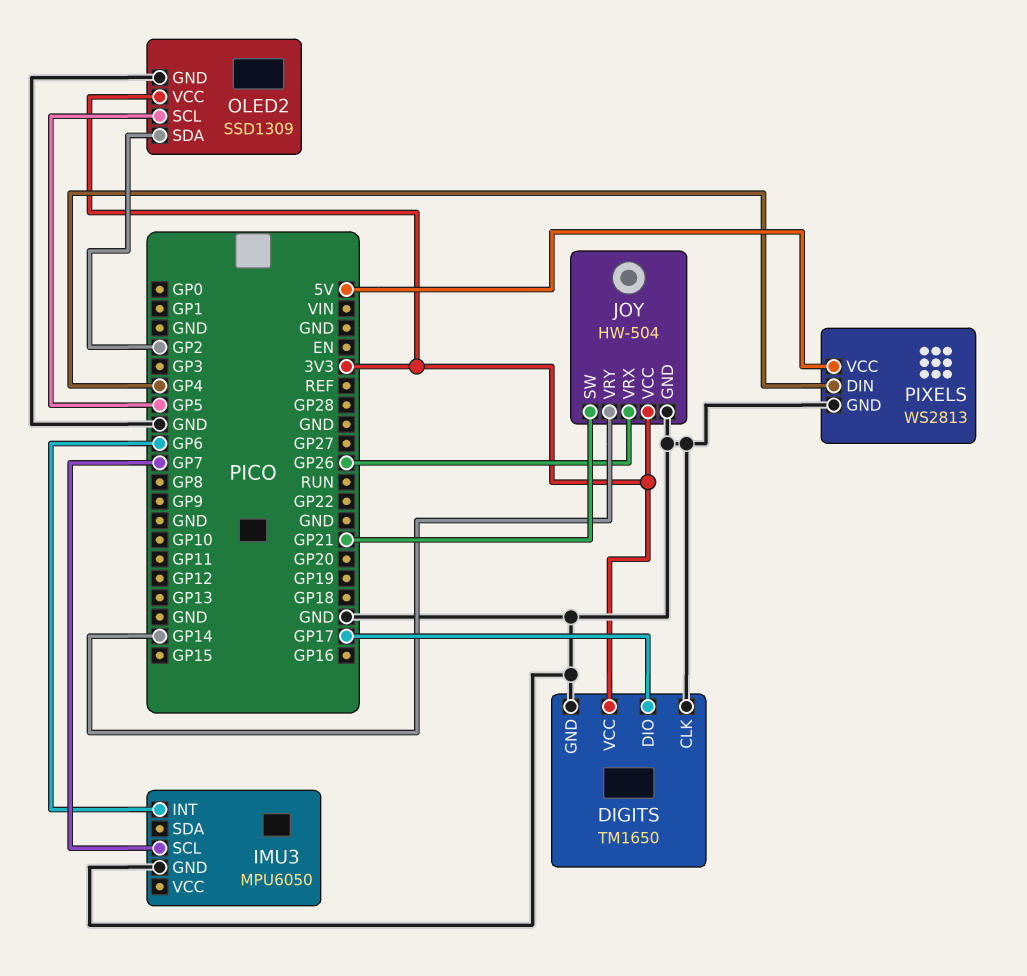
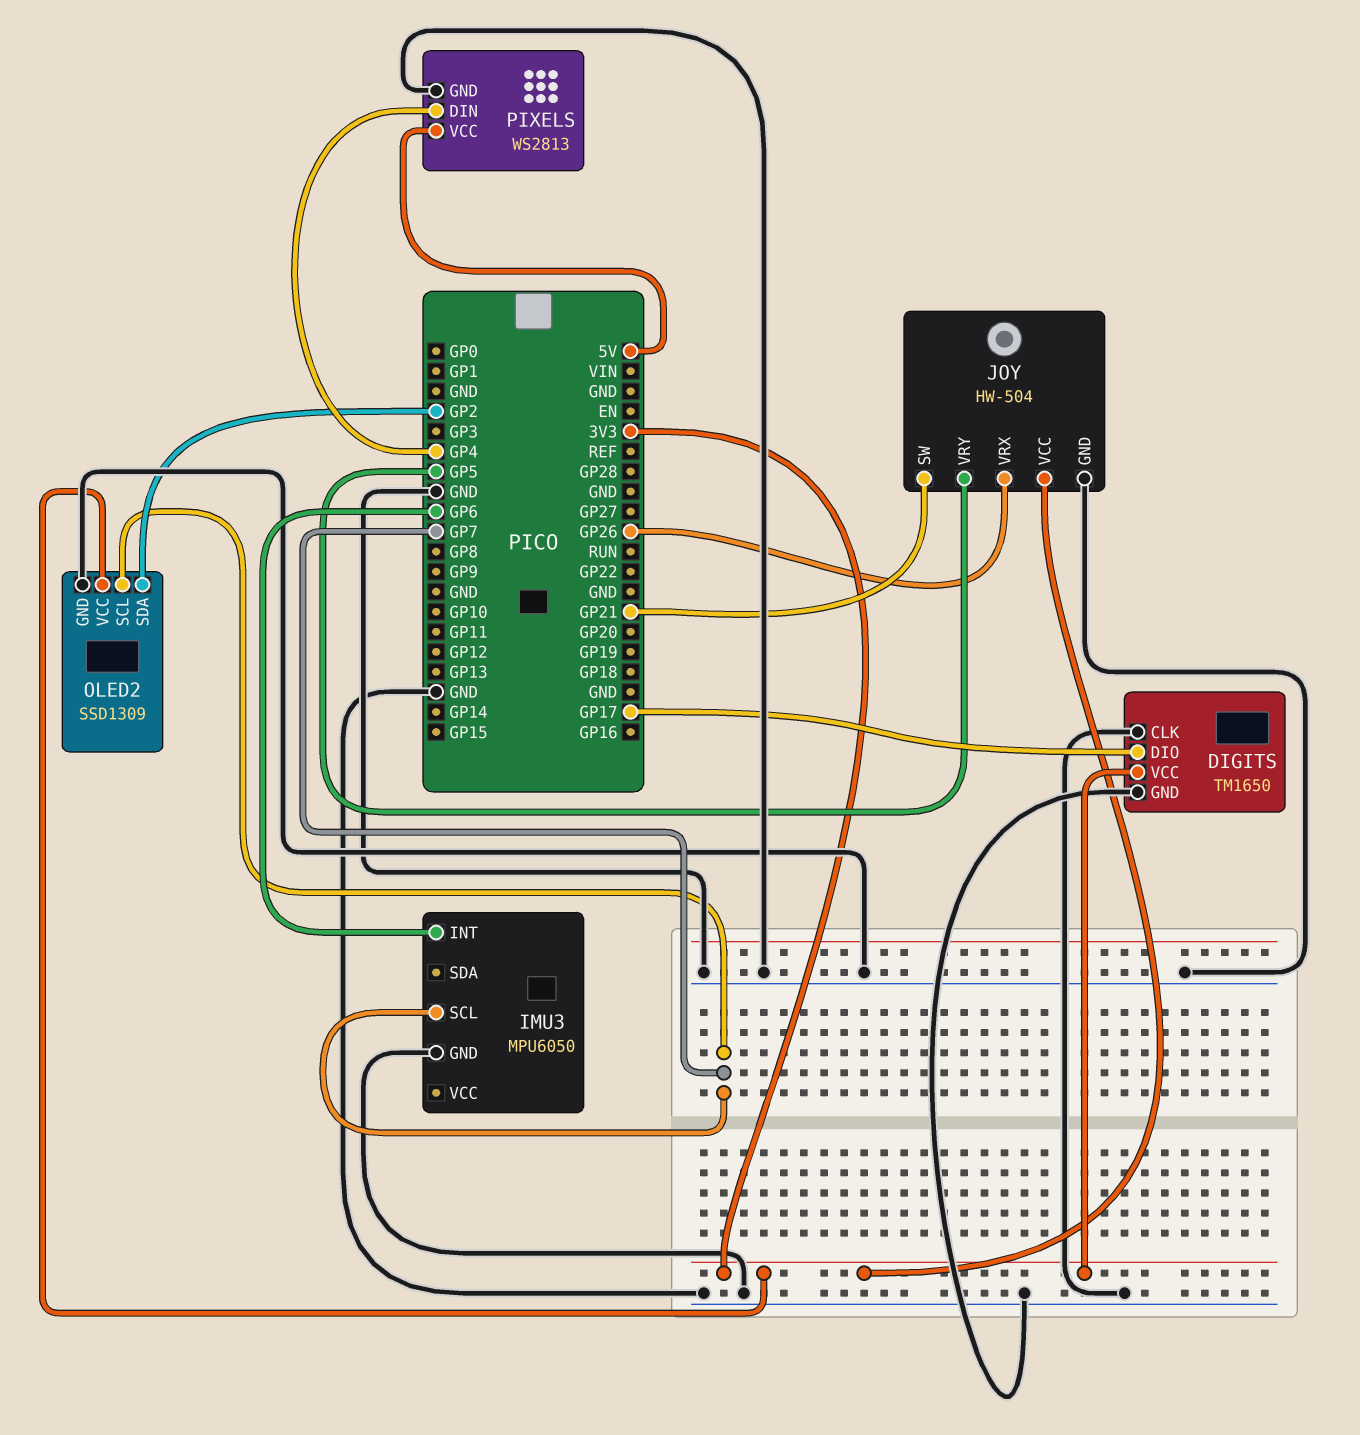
JOY pin VRY: GP14 -> GP5
OLED2 pin SCL: GP5 -> GP7

